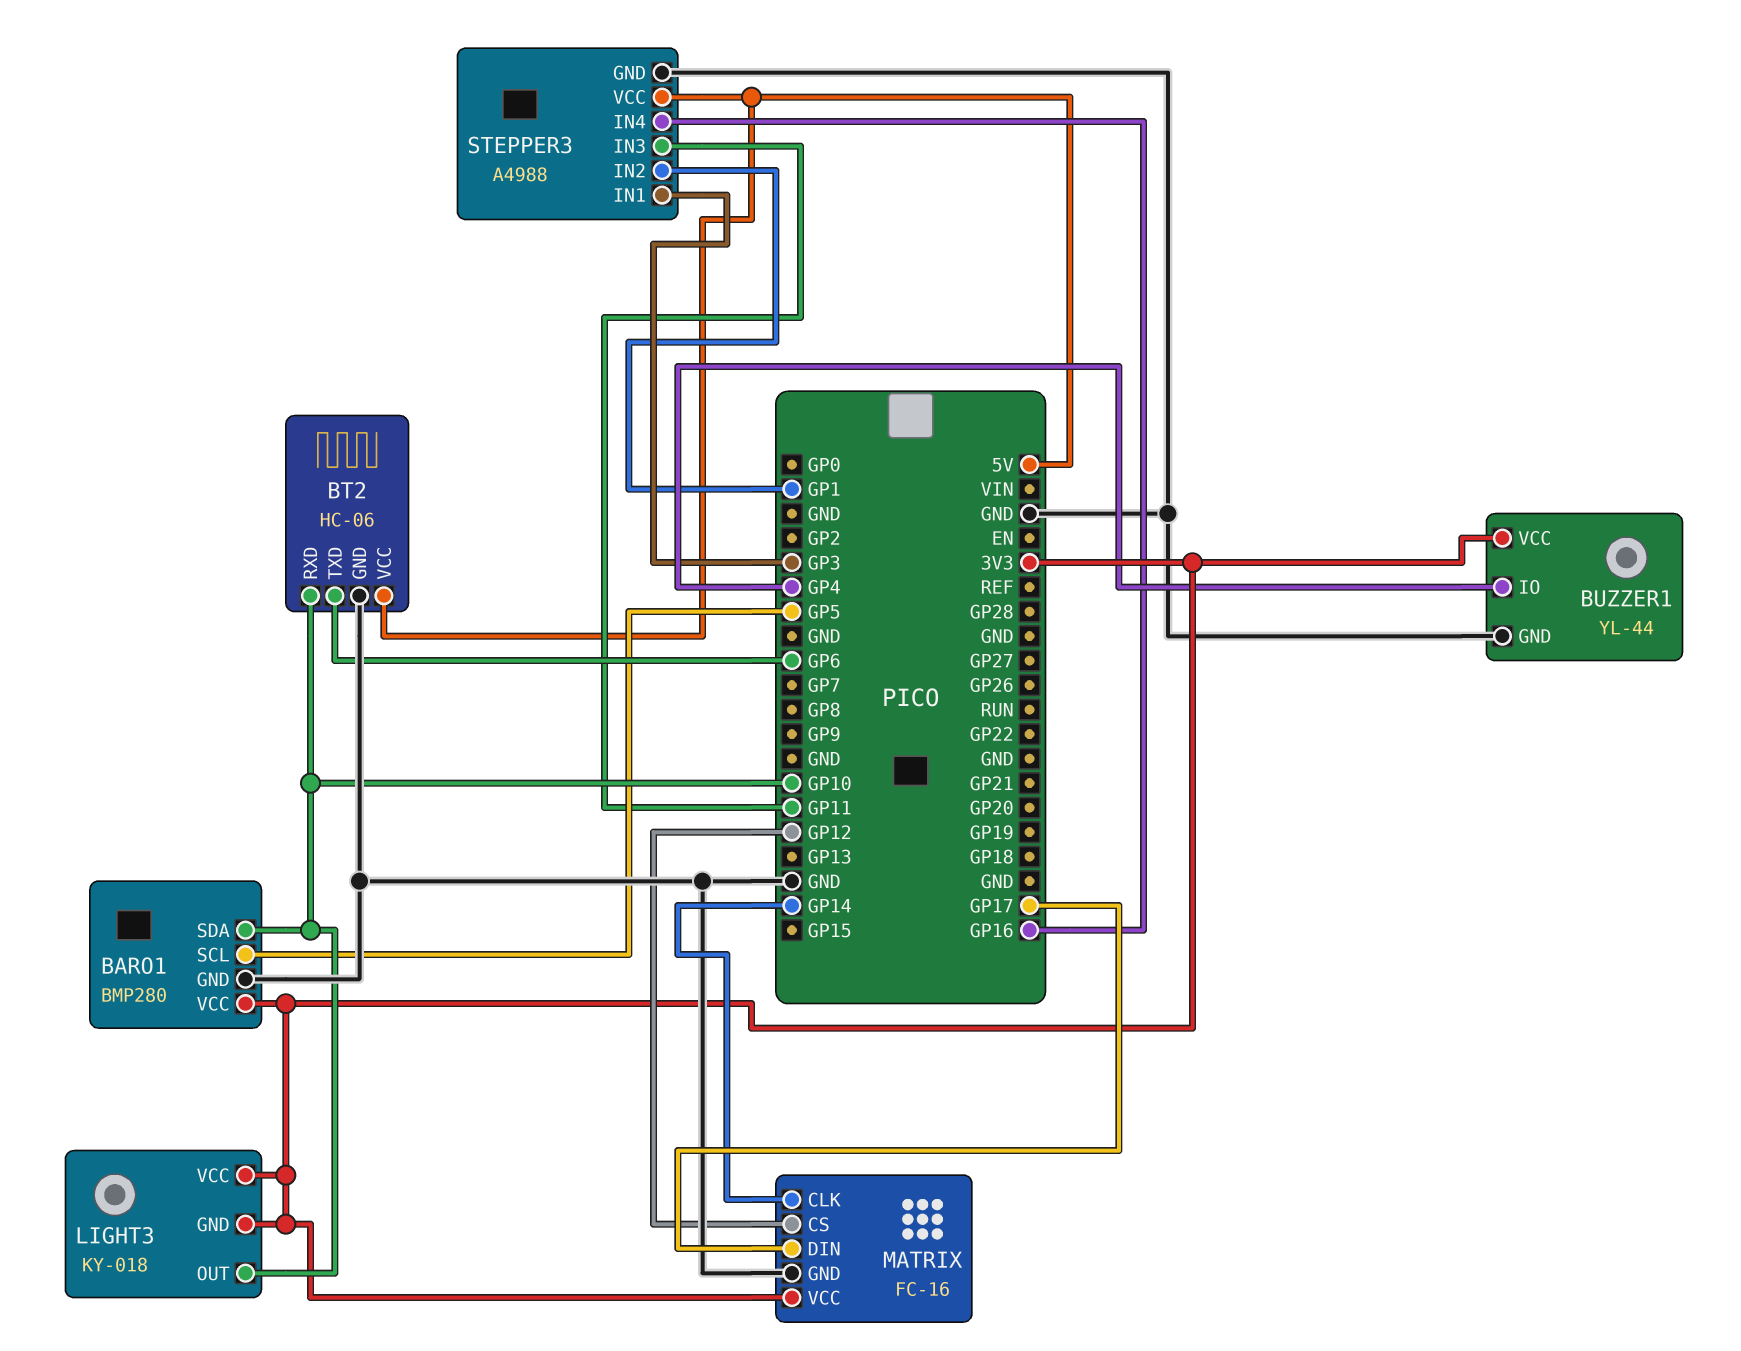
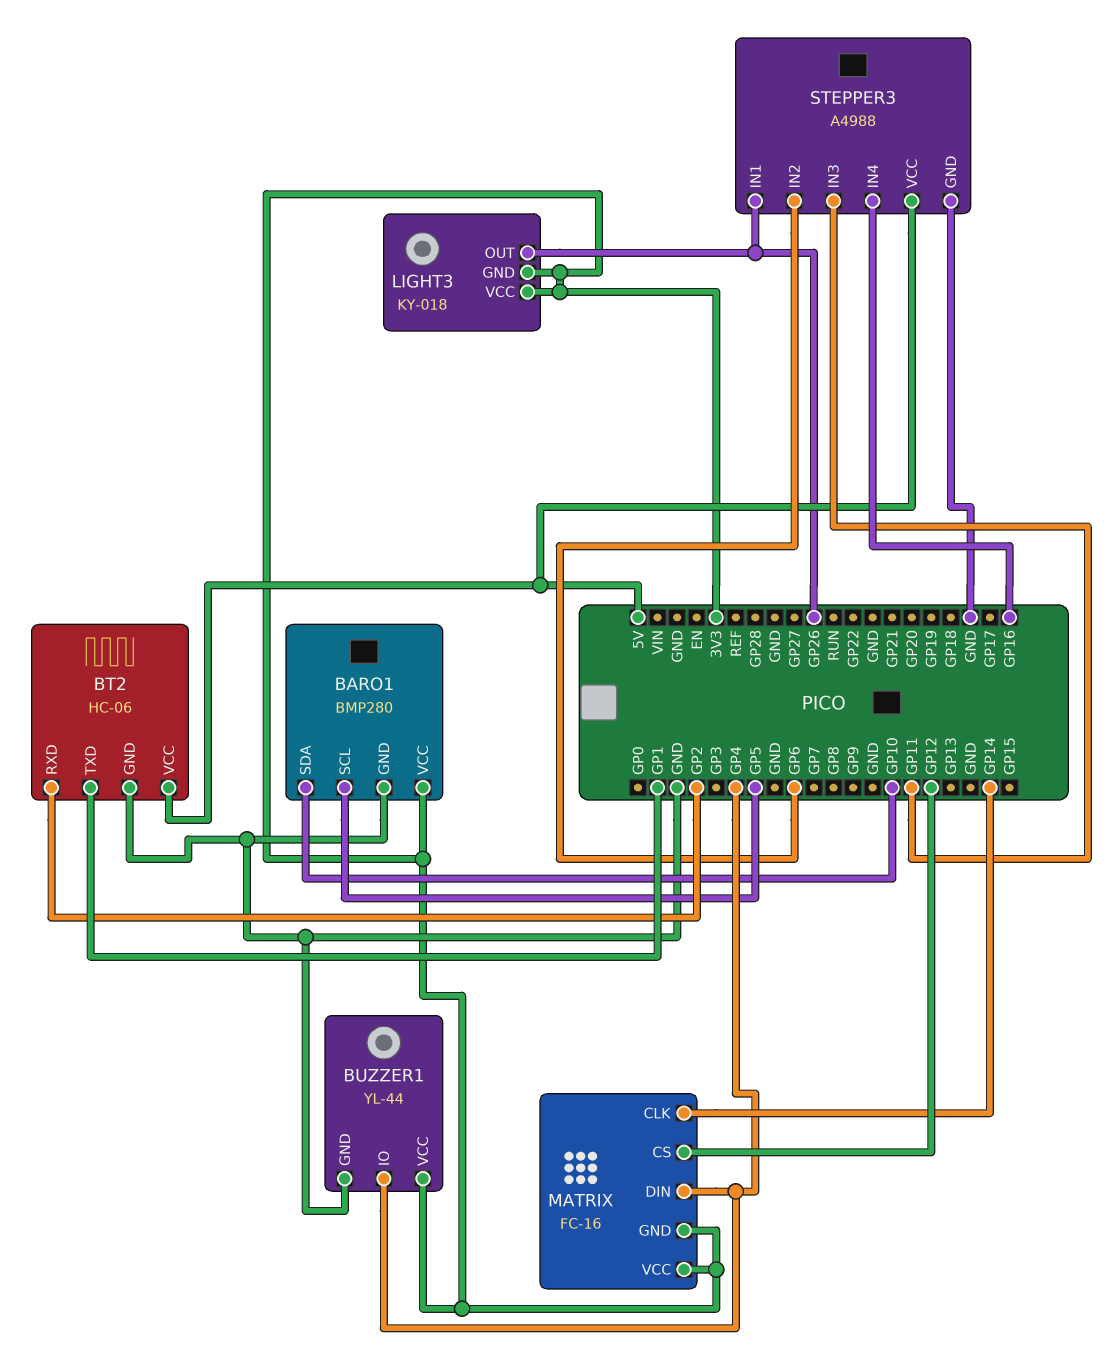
BT2 pin RXD: GP10 -> GP2
BT2 pin TXD: GP6 -> GP1
LIGHT3 pin OUT: GP10 -> GP26
MATRIX pin DIN: GP17 -> GP4
MATRIX pin GND: GND -> 3V3
STEPPER3 pin IN1: GP3 -> GP26
STEPPER3 pin IN2: GP1 -> GP6

